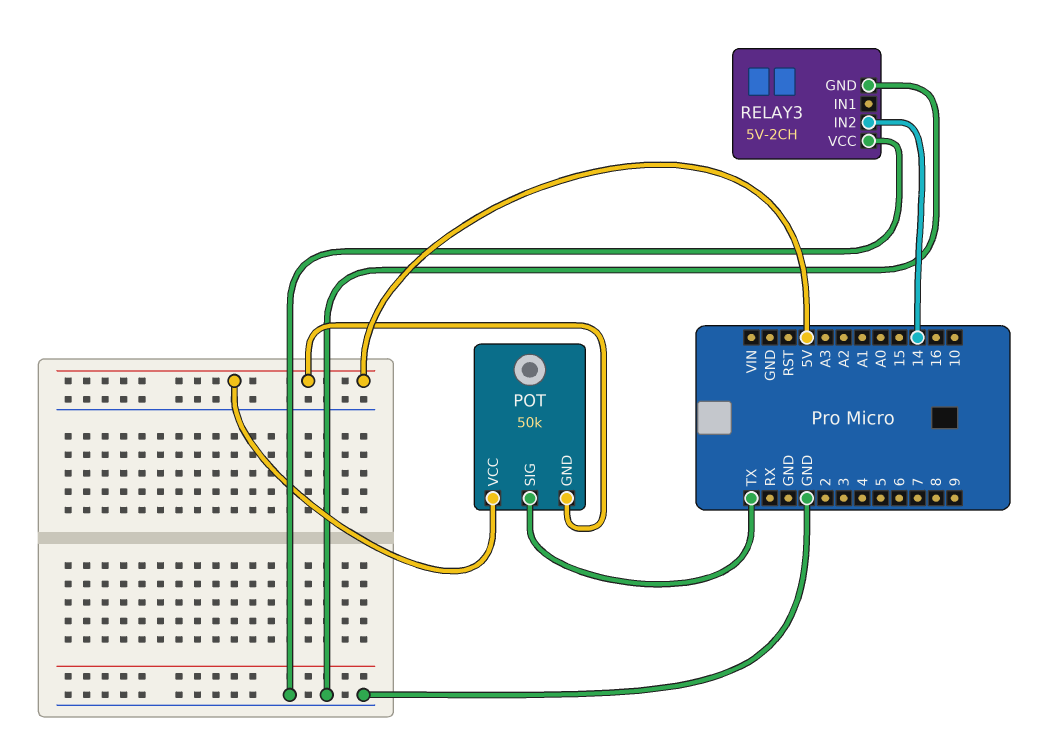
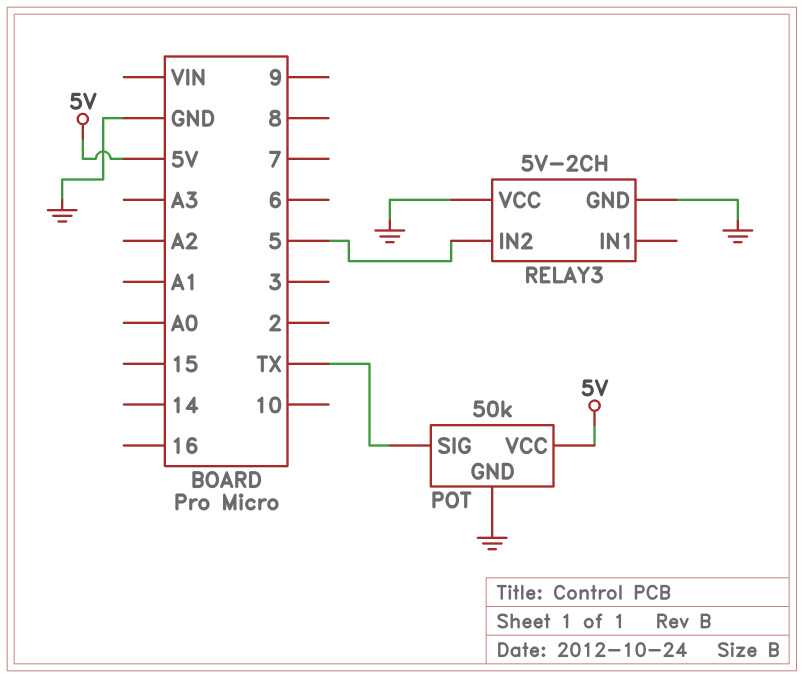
POT pin GND: 5V -> GND
RELAY3 pin IN2: 14 -> 5

